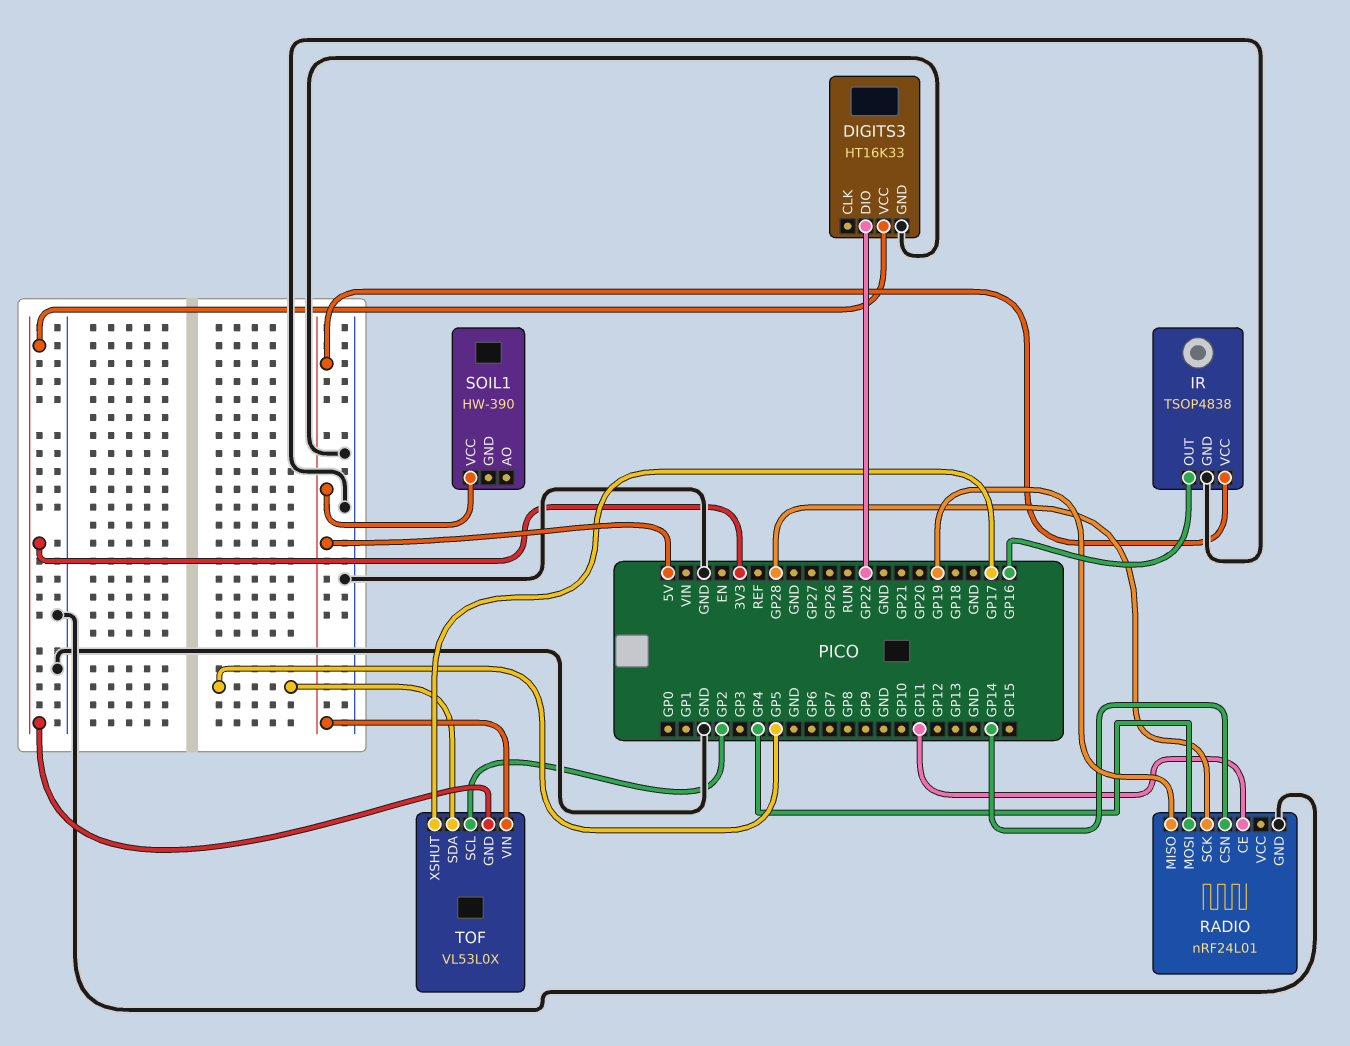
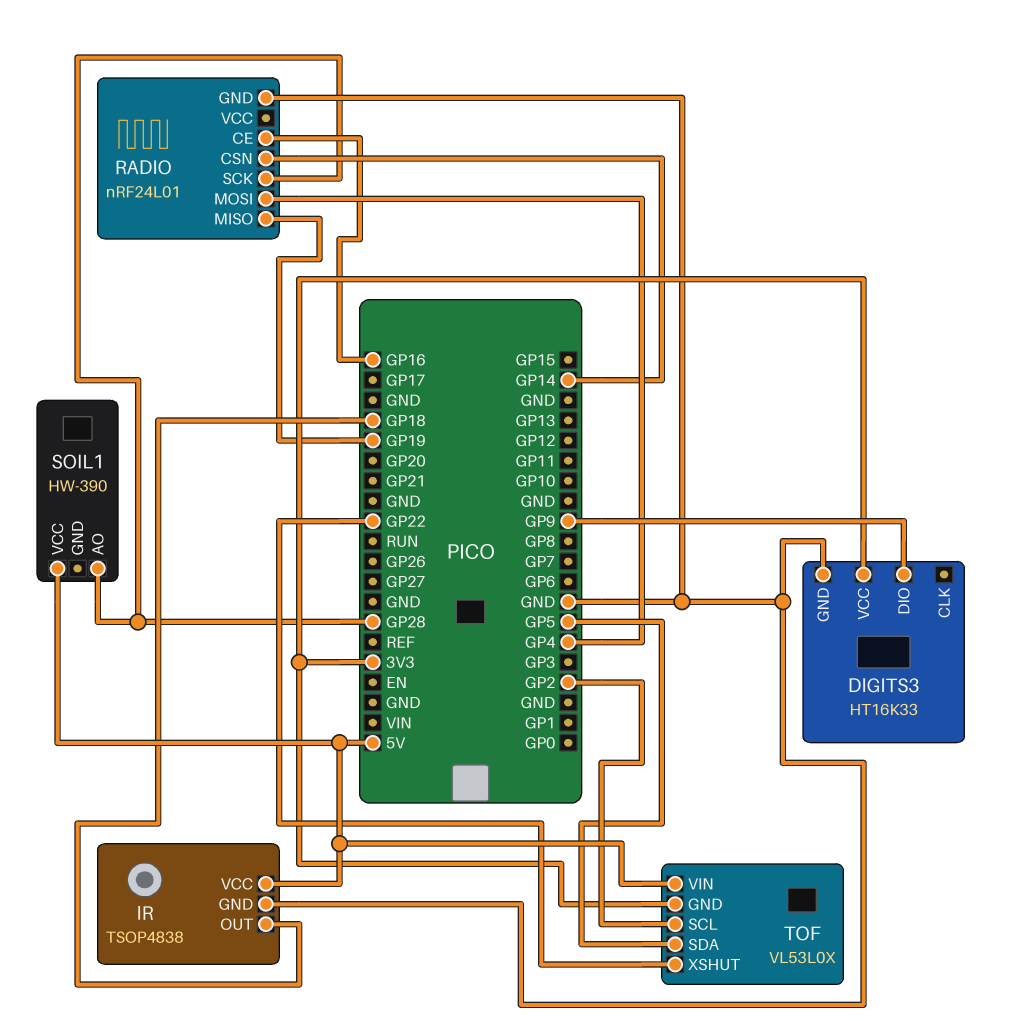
DIGITS3 pin DIO: GP22 -> GP9
IR pin OUT: GP16 -> GP18
RADIO pin CE: GP11 -> GP16
SOIL1 pin AO: none -> GP28
TOF pin XSHUT: GP17 -> GP22

